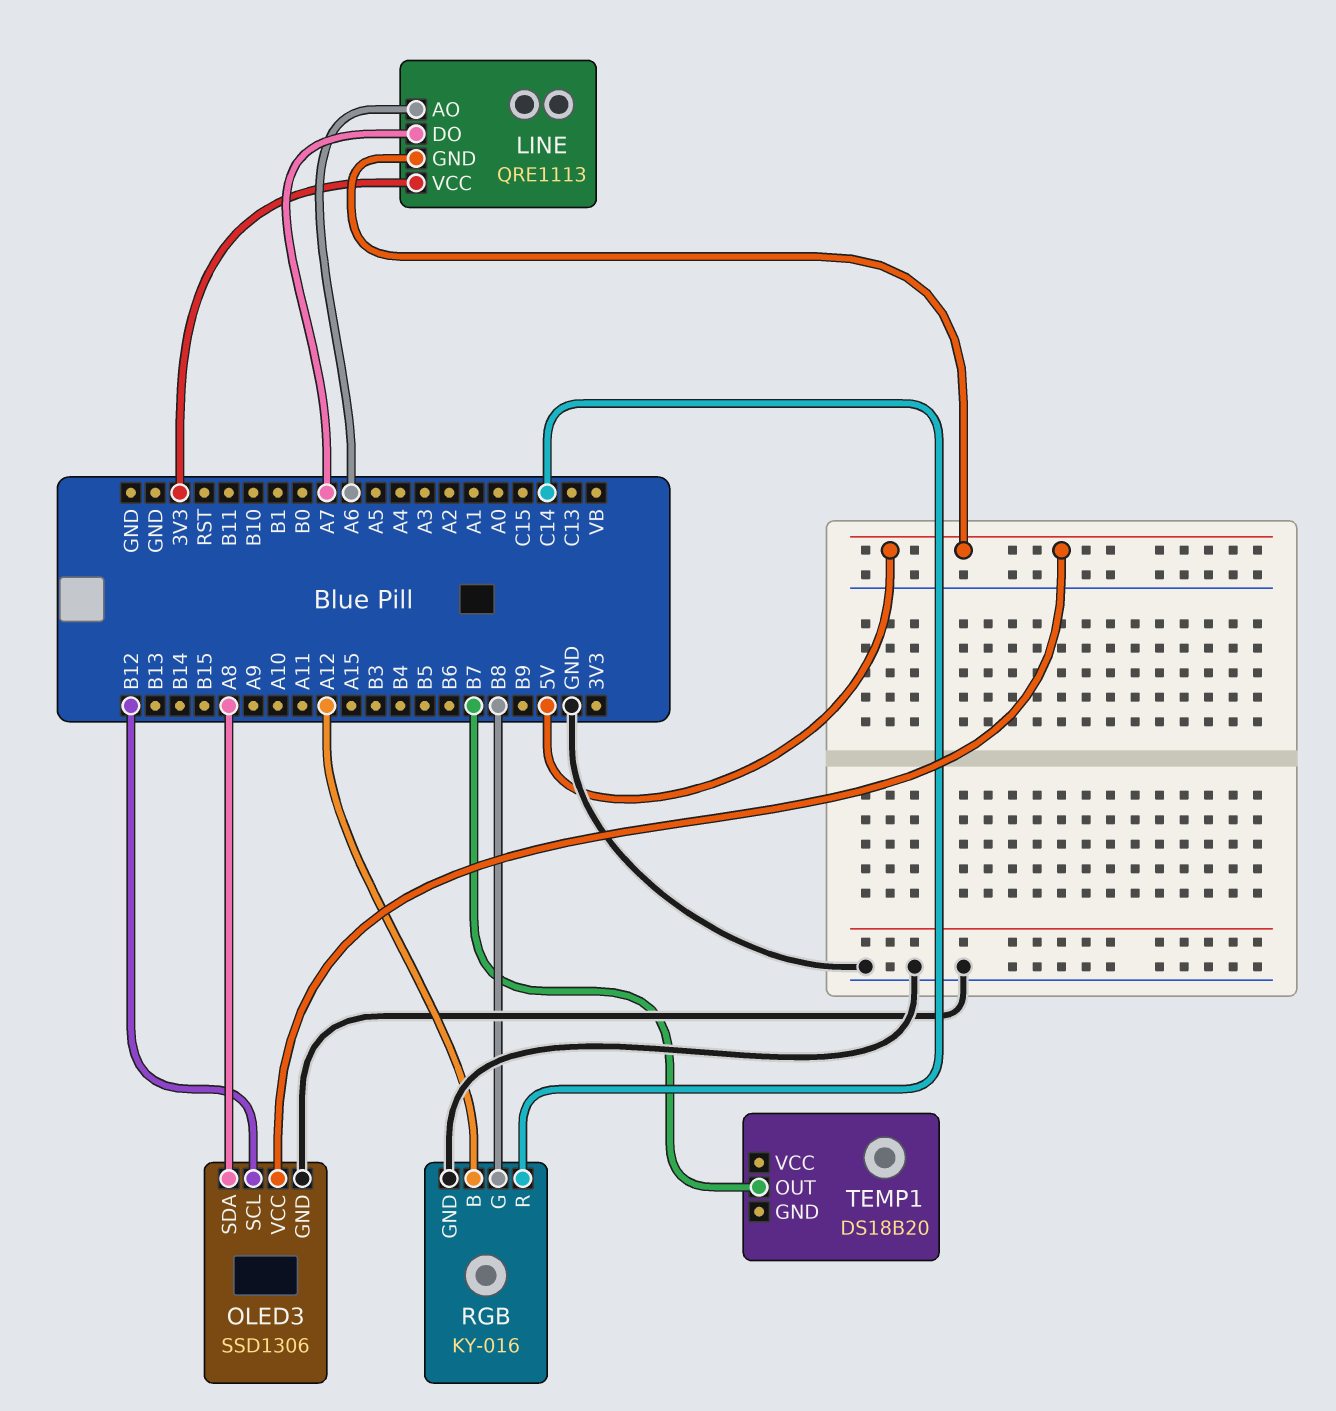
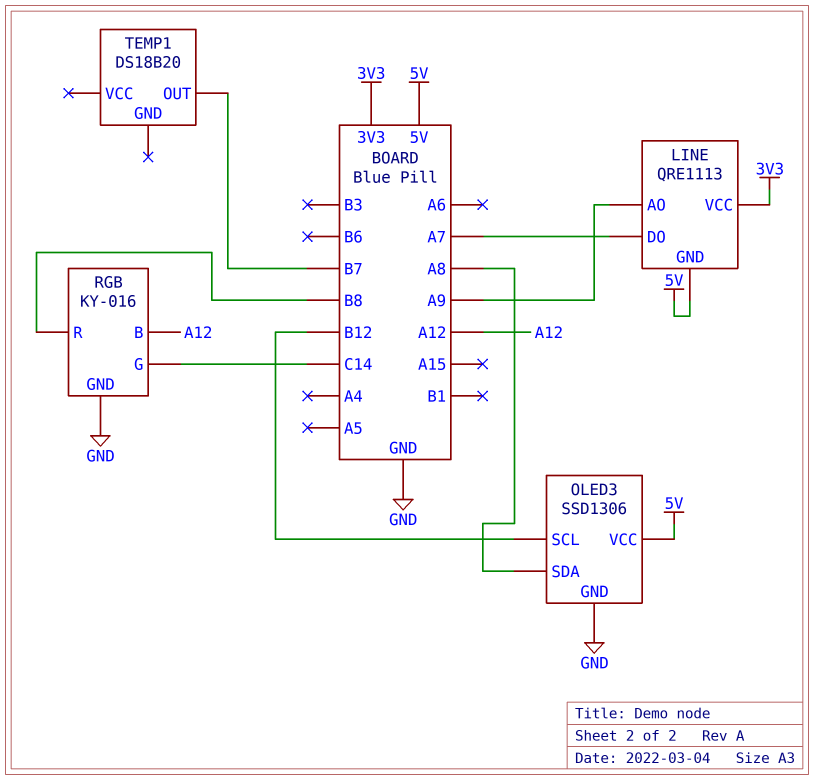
LINE pin AO: A6 -> A9
RGB pin G: B8 -> C14
RGB pin R: C14 -> B8

